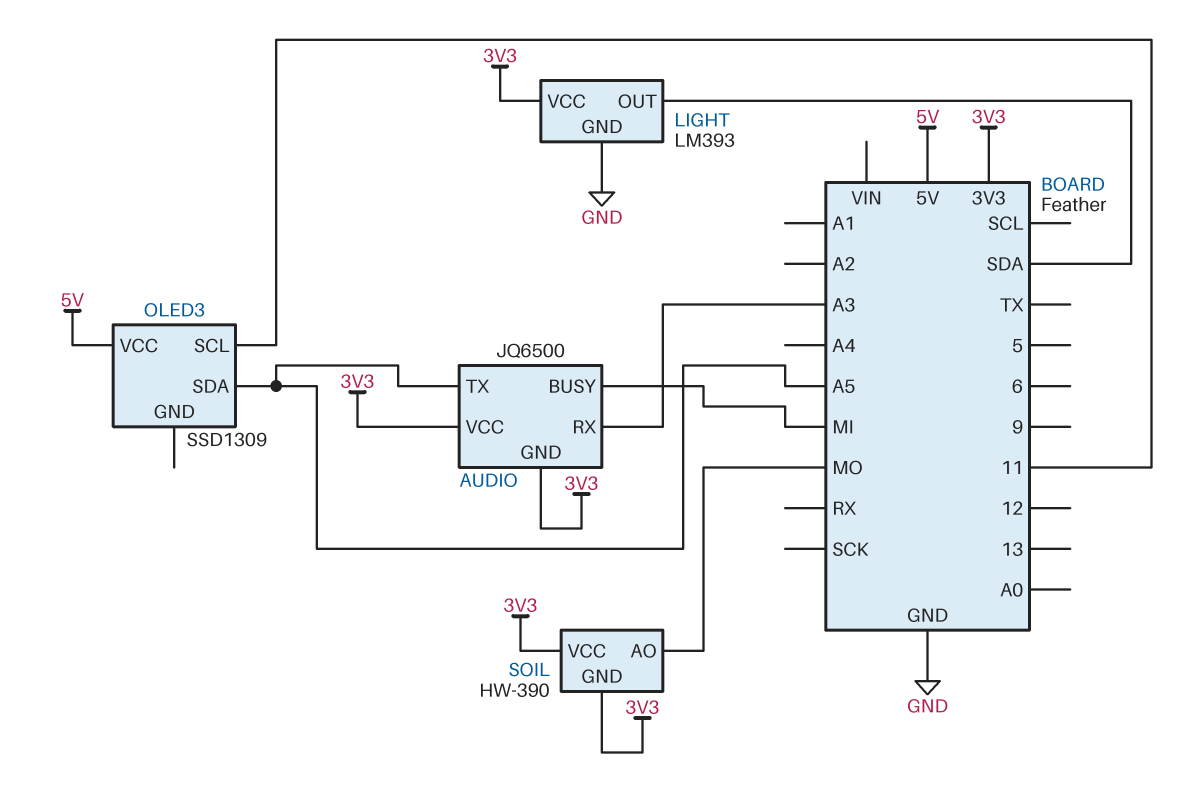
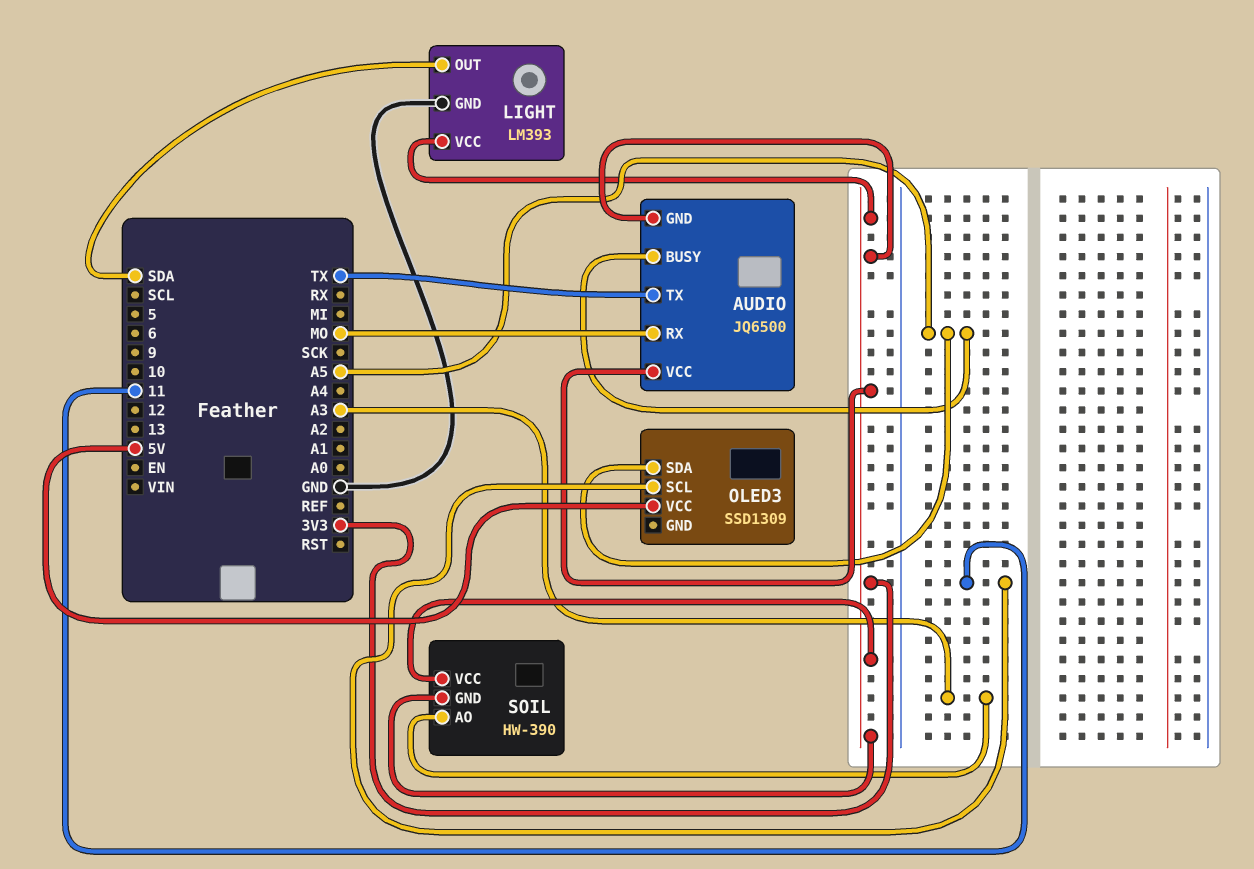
AUDIO pin BUSY: MI -> A5
AUDIO pin RX: A3 -> MO
AUDIO pin TX: A5 -> TX
SOIL pin AO: MO -> A3

